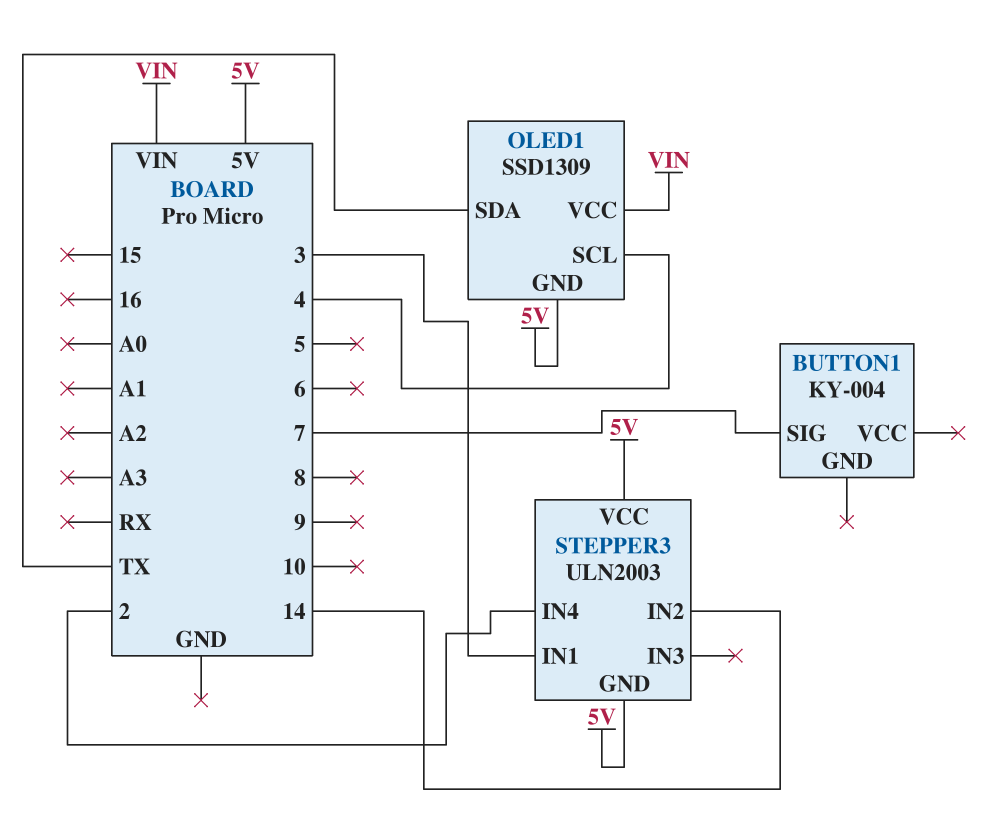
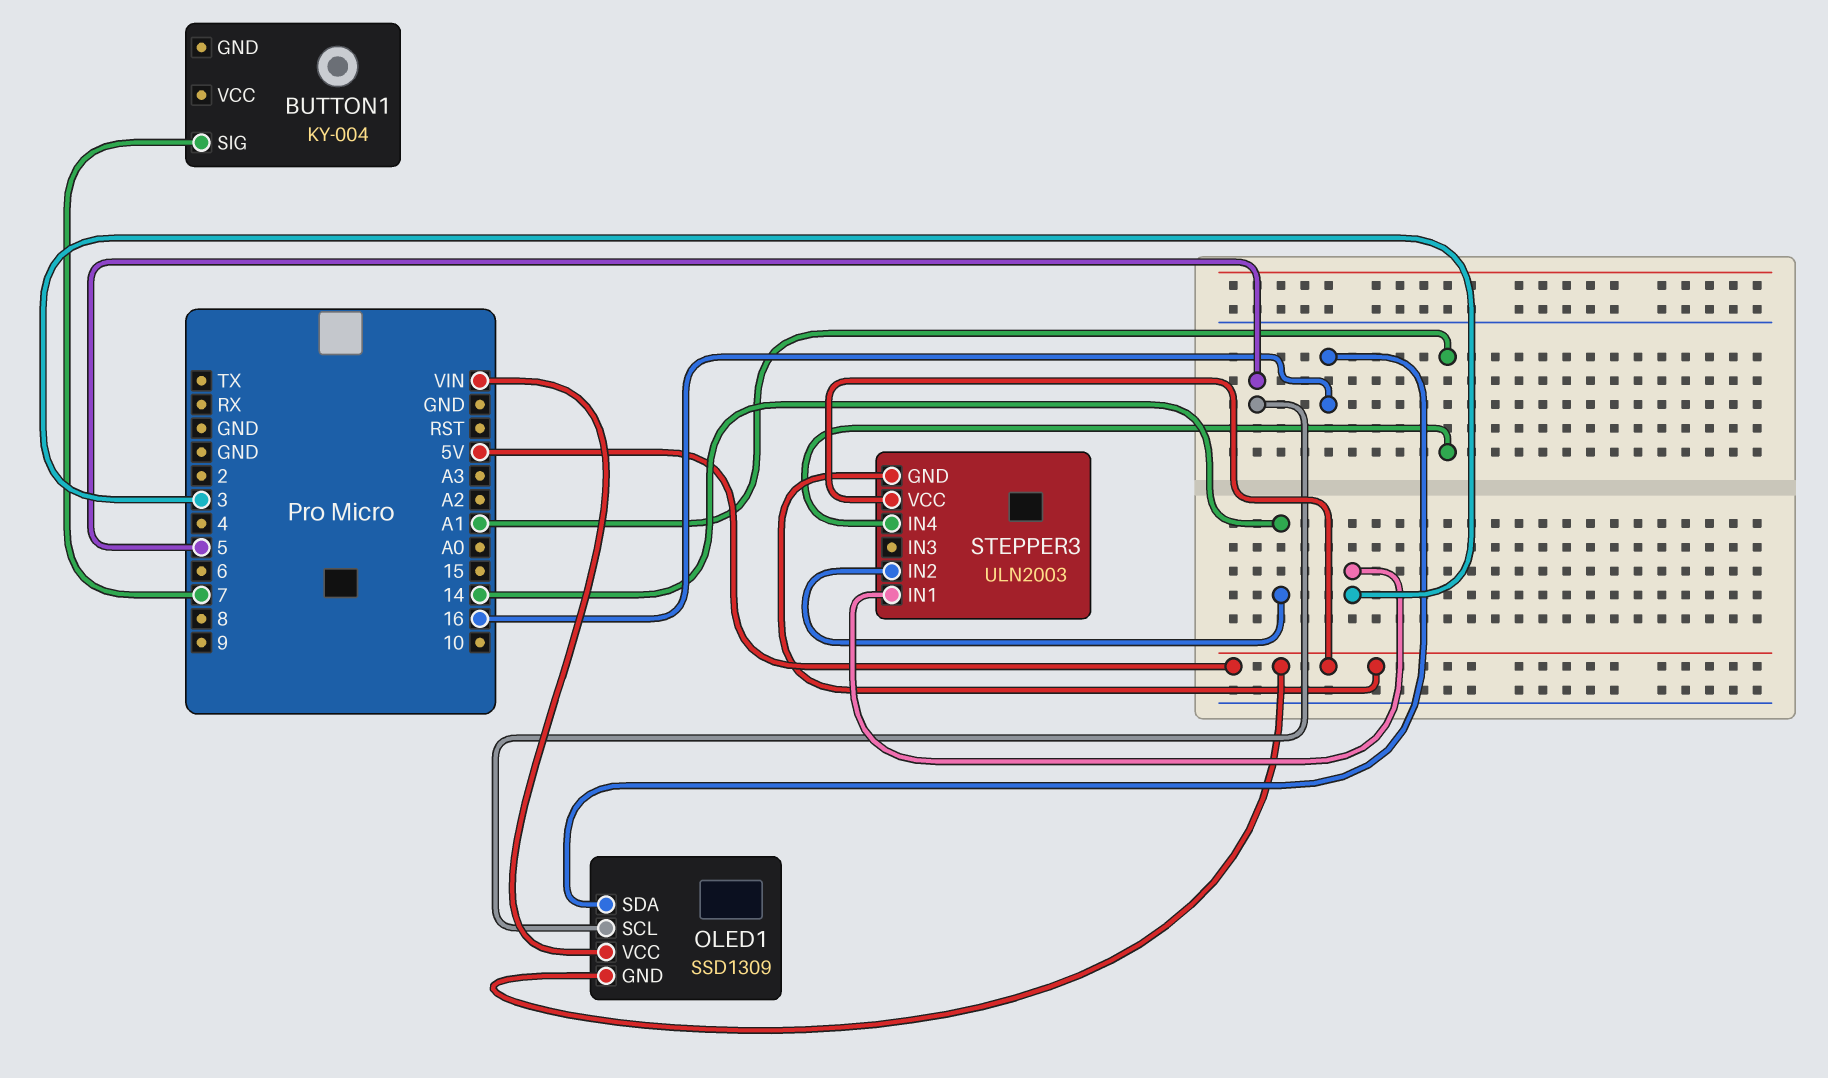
OLED1 pin SCL: 4 -> 5
OLED1 pin SDA: TX -> 16
STEPPER3 pin IN4: 2 -> A1

